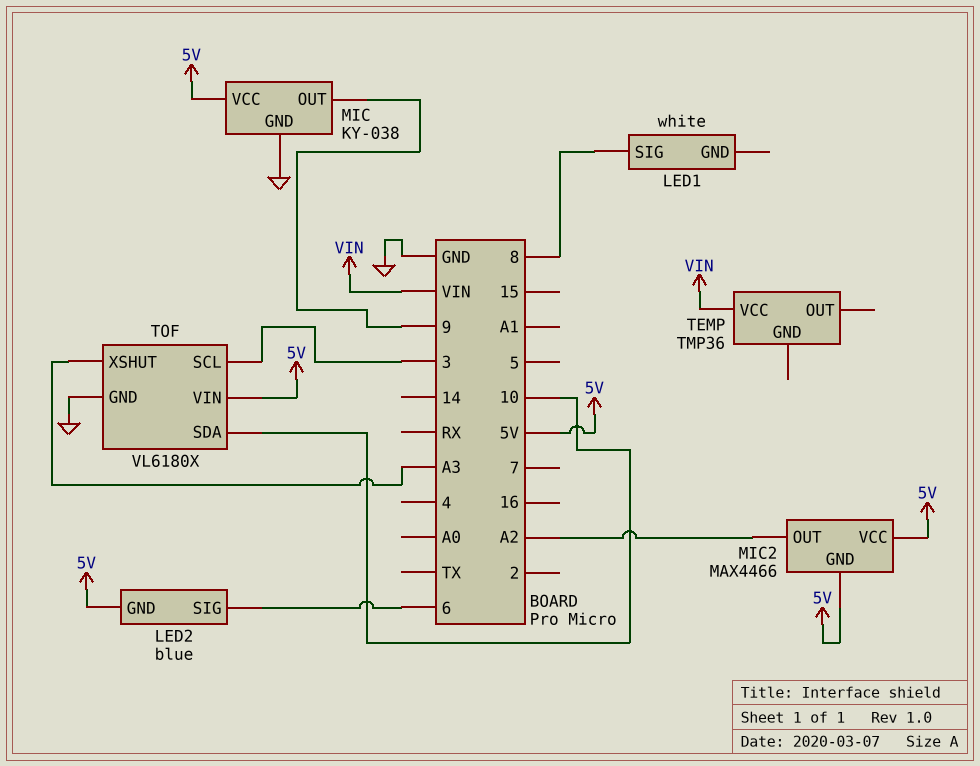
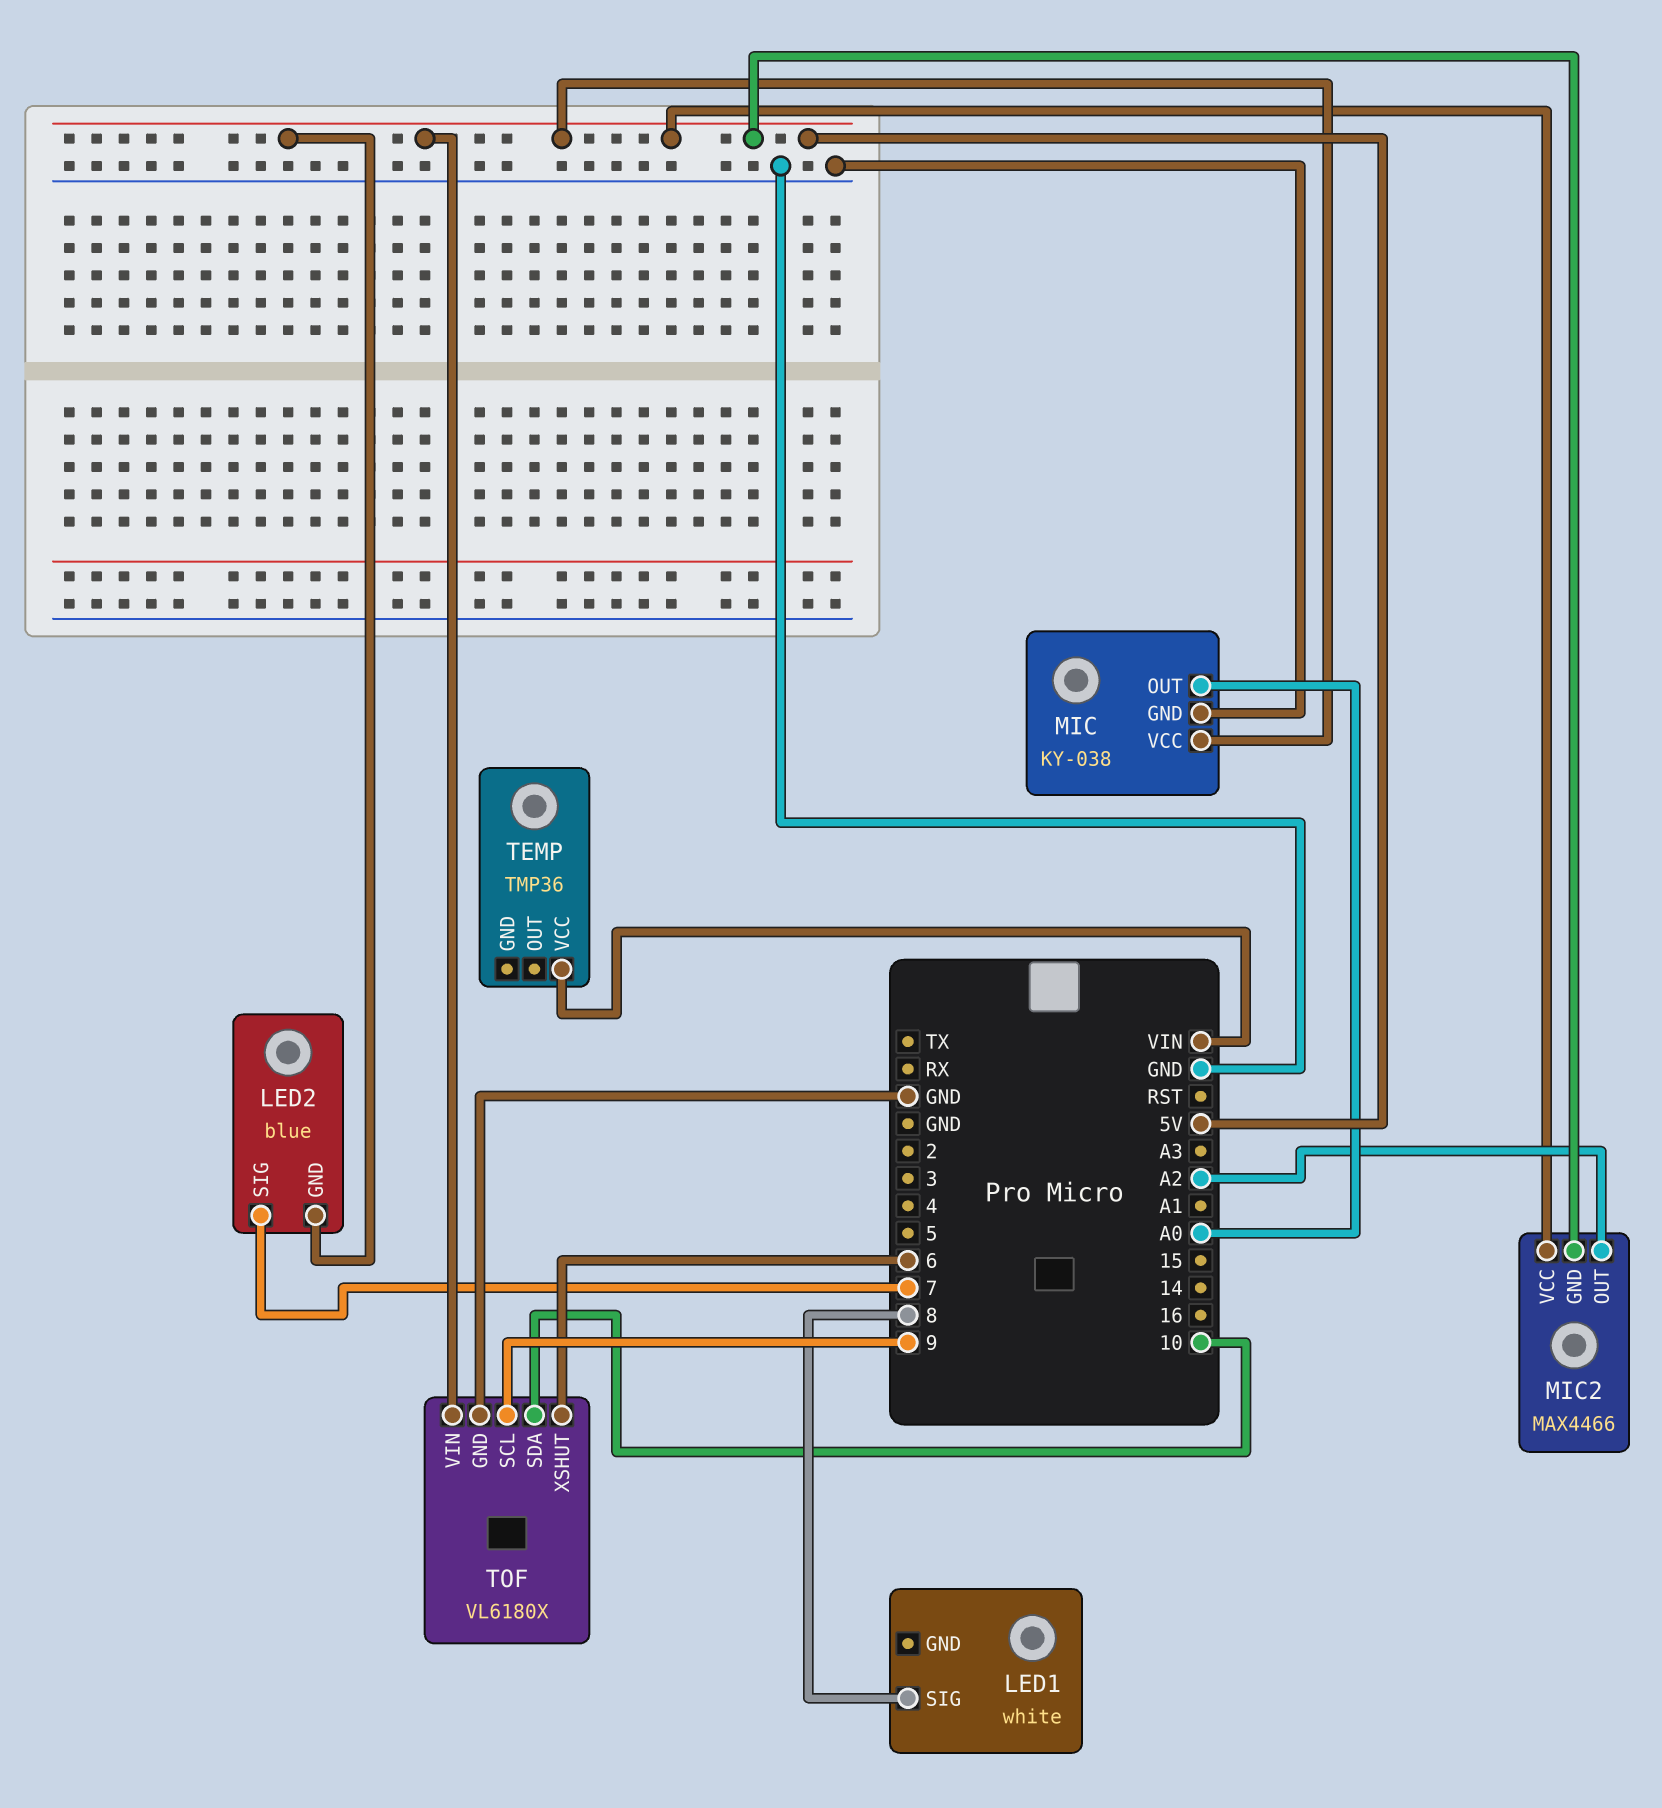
LED2 pin SIG: 6 -> 7
MIC pin OUT: 9 -> A0
TOF pin SCL: 3 -> 9
TOF pin XSHUT: A3 -> 6

